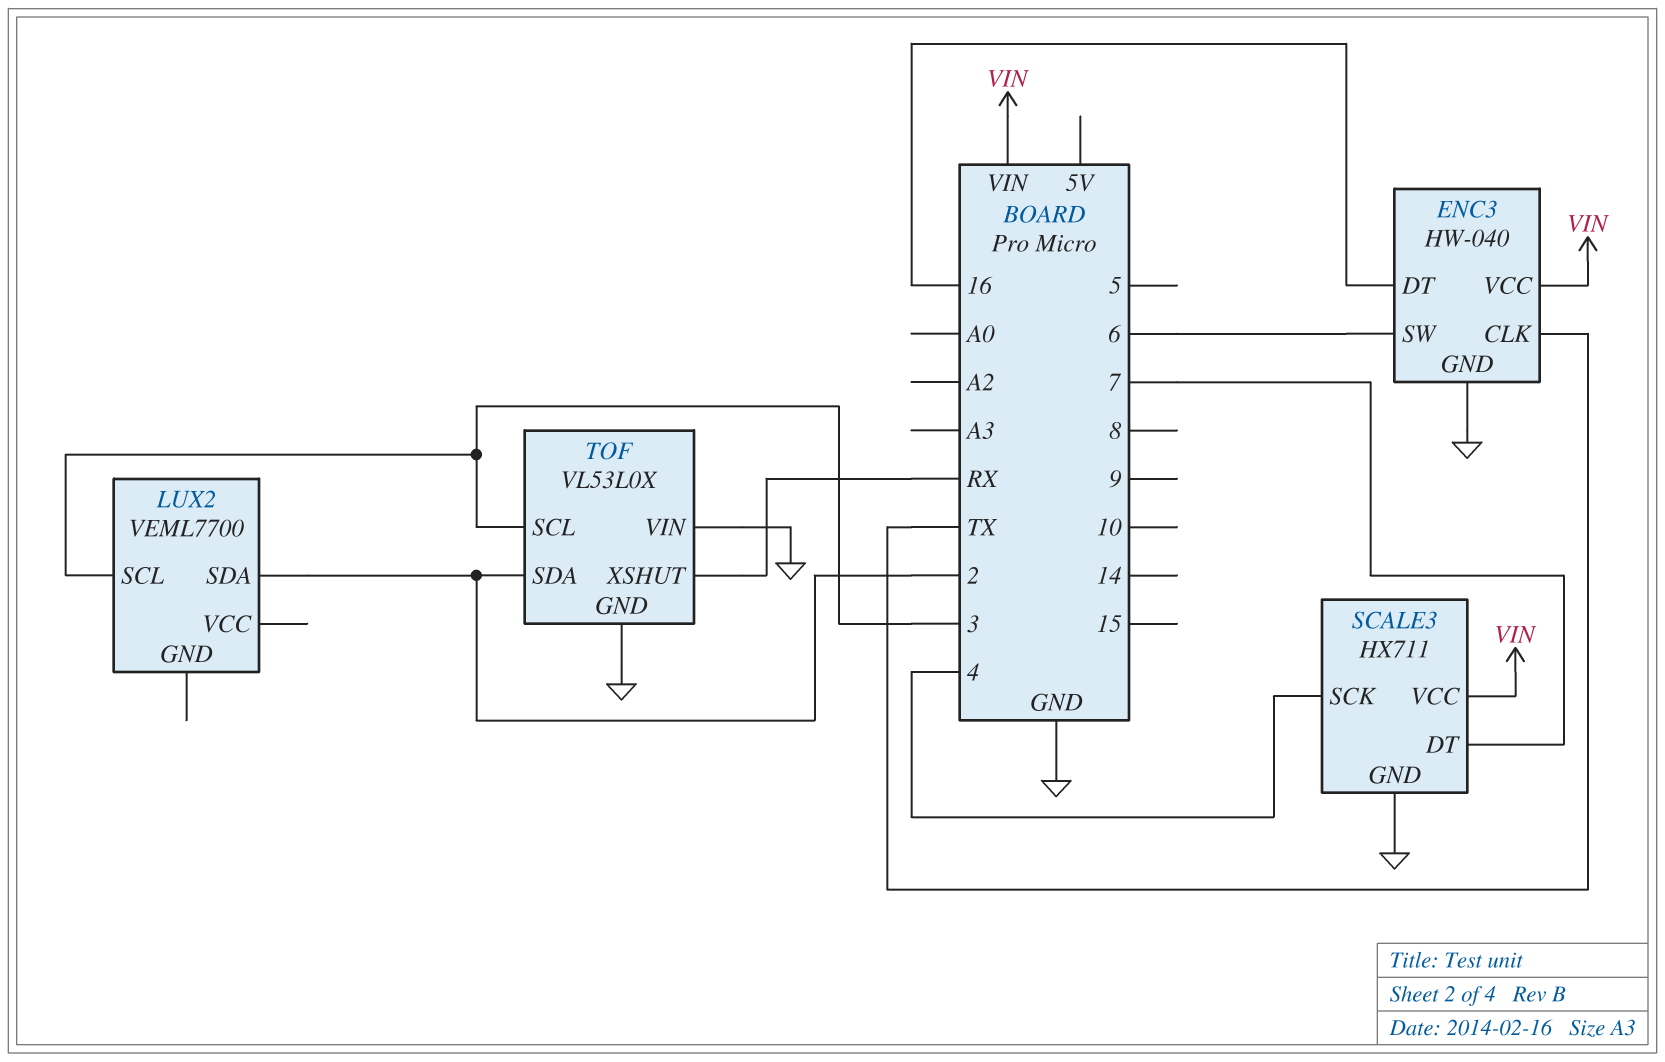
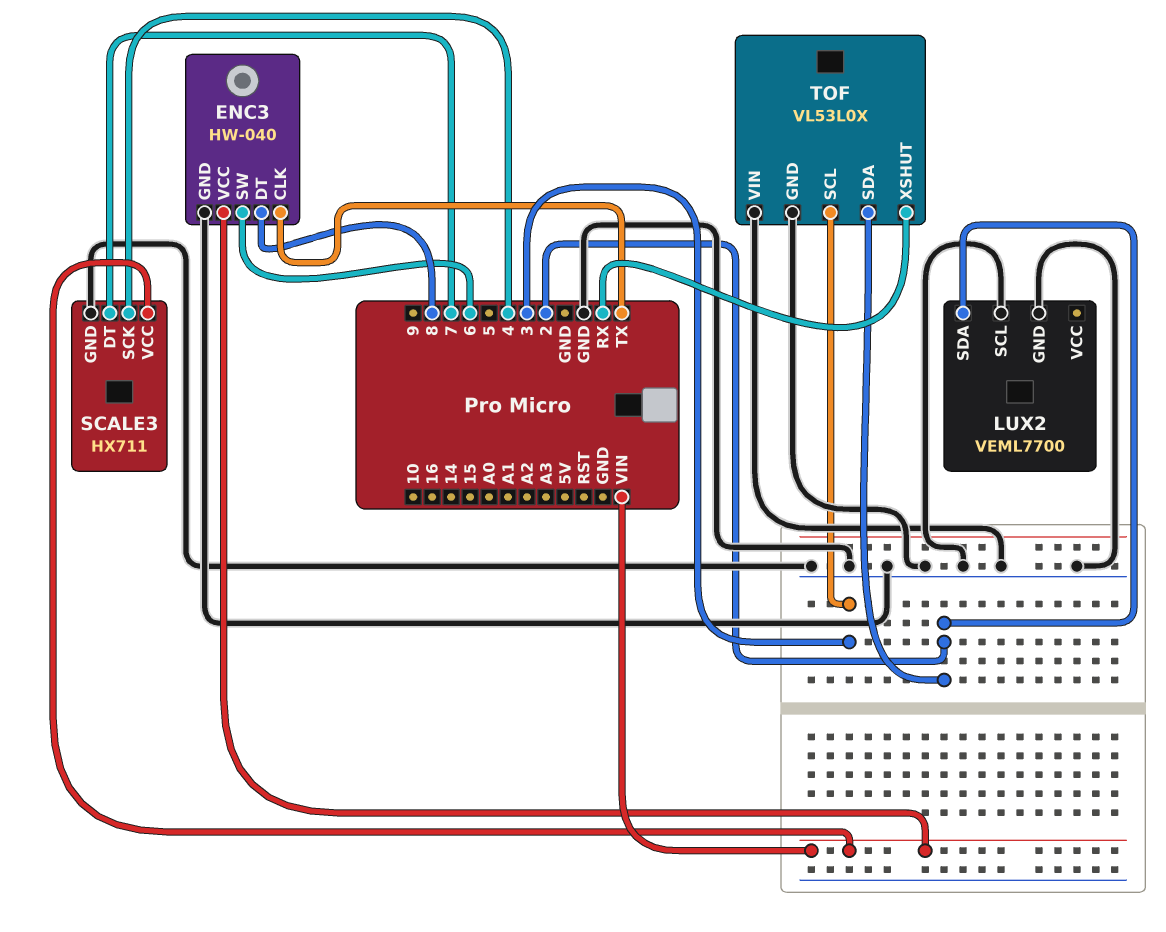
ENC3 pin DT: 16 -> 8
LUX2 pin GND: none -> GND
LUX2 pin SCL: 3 -> GND

